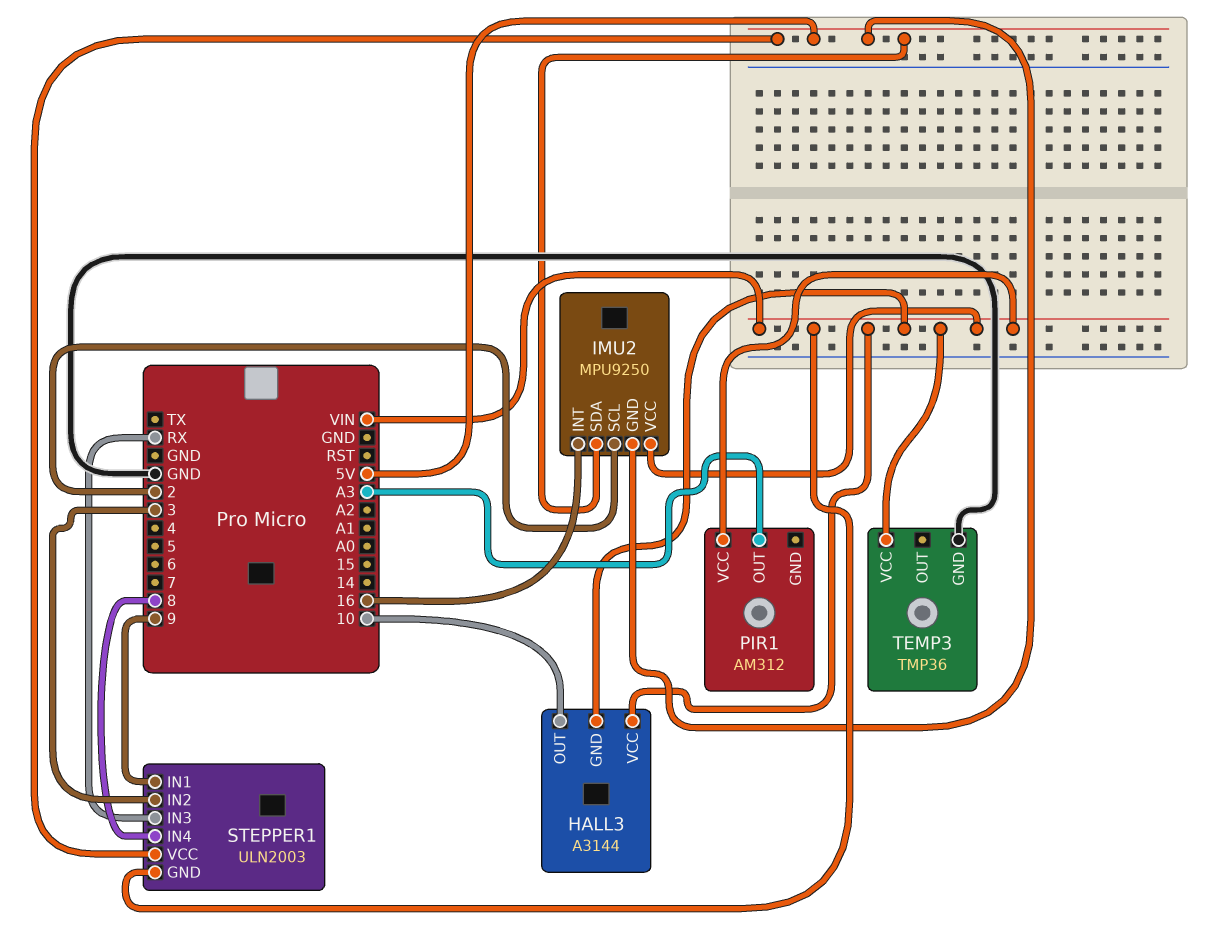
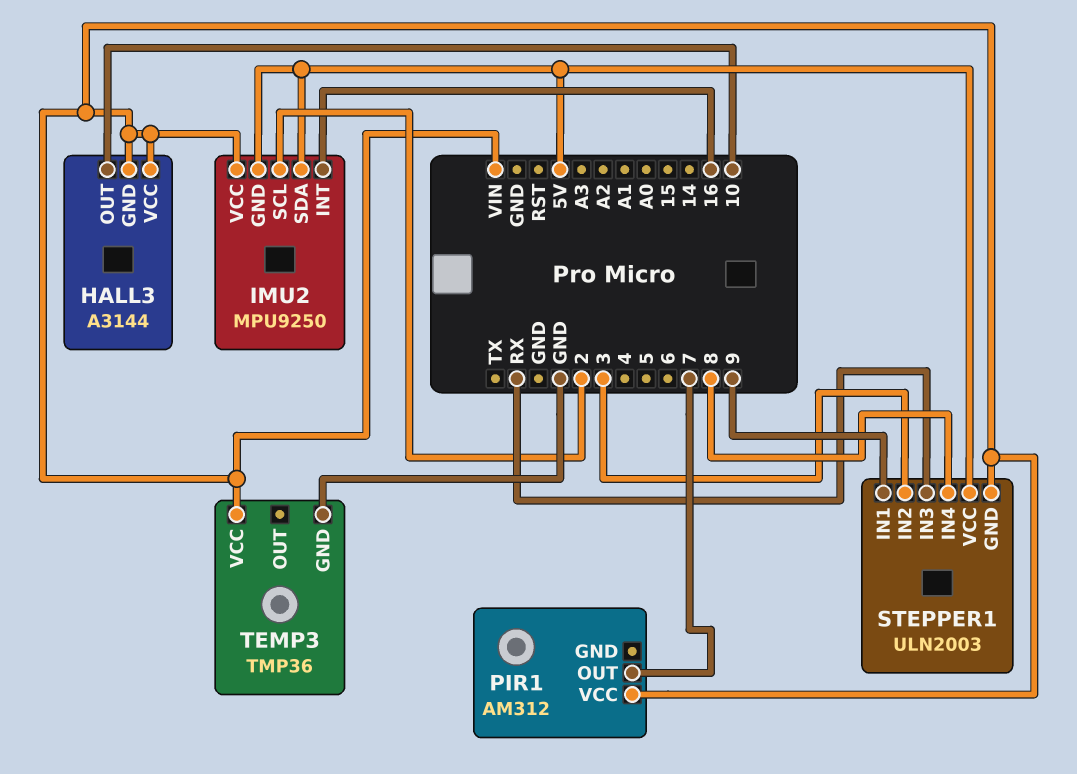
PIR1 pin OUT: A3 -> 7

